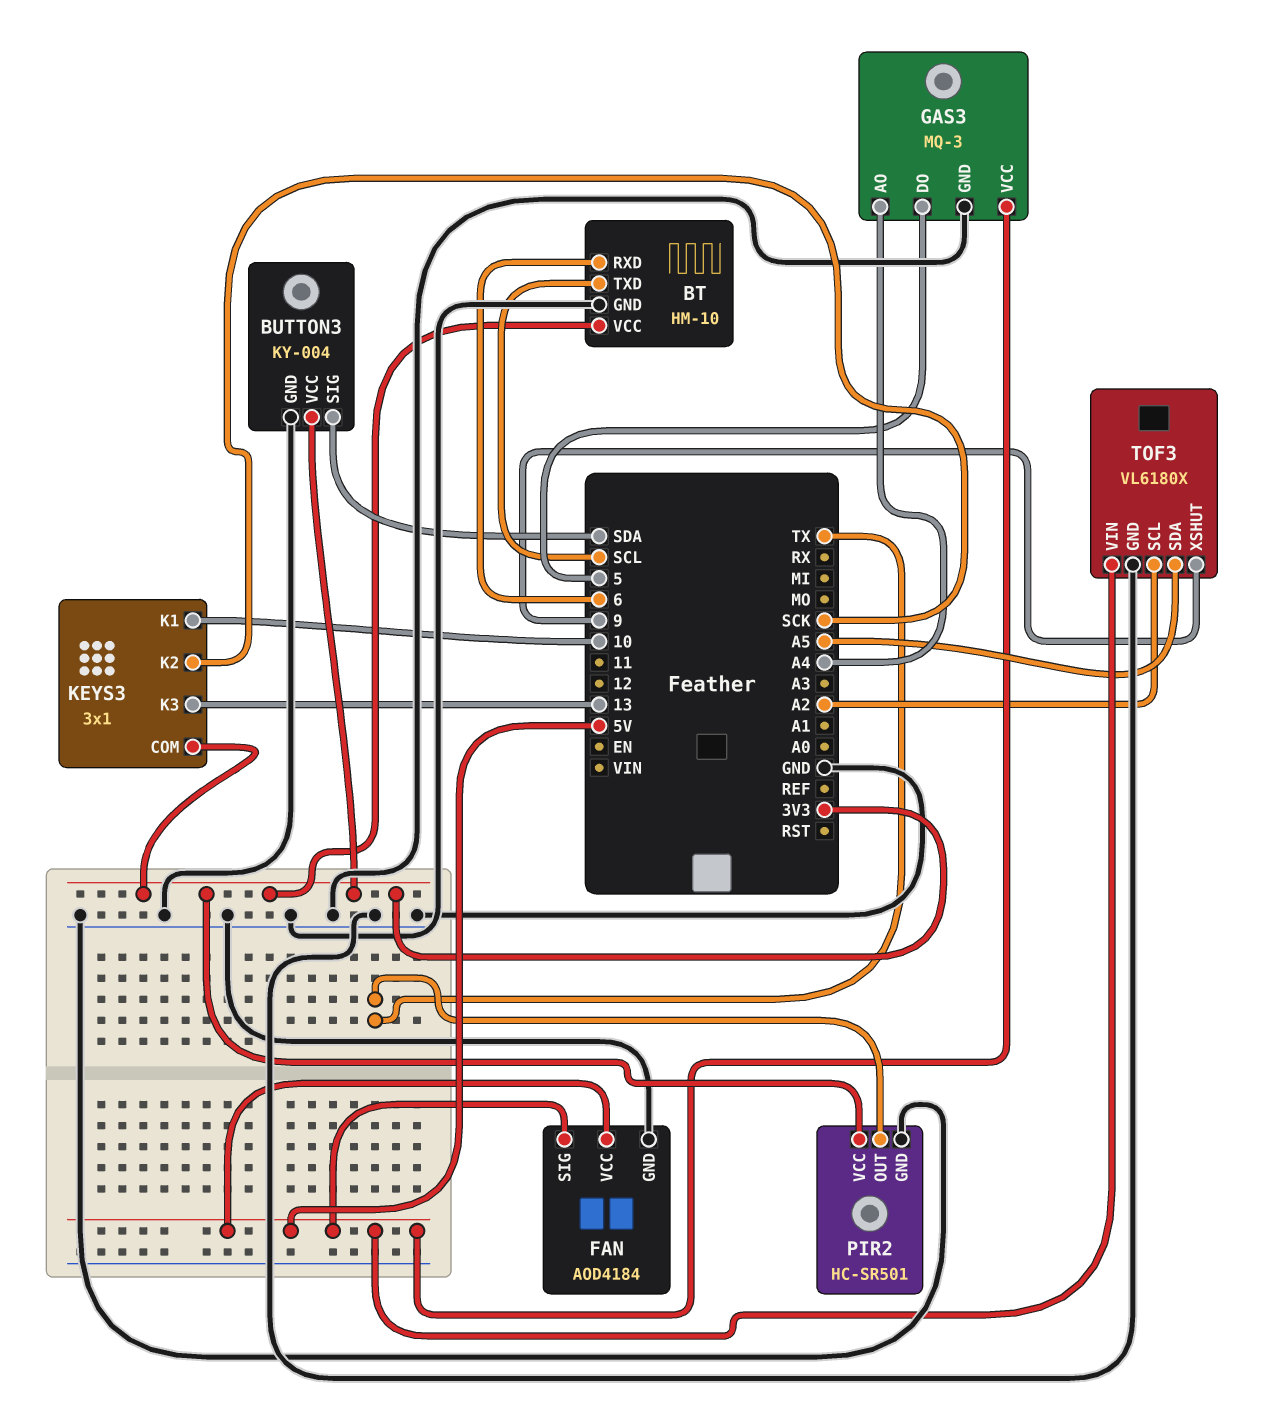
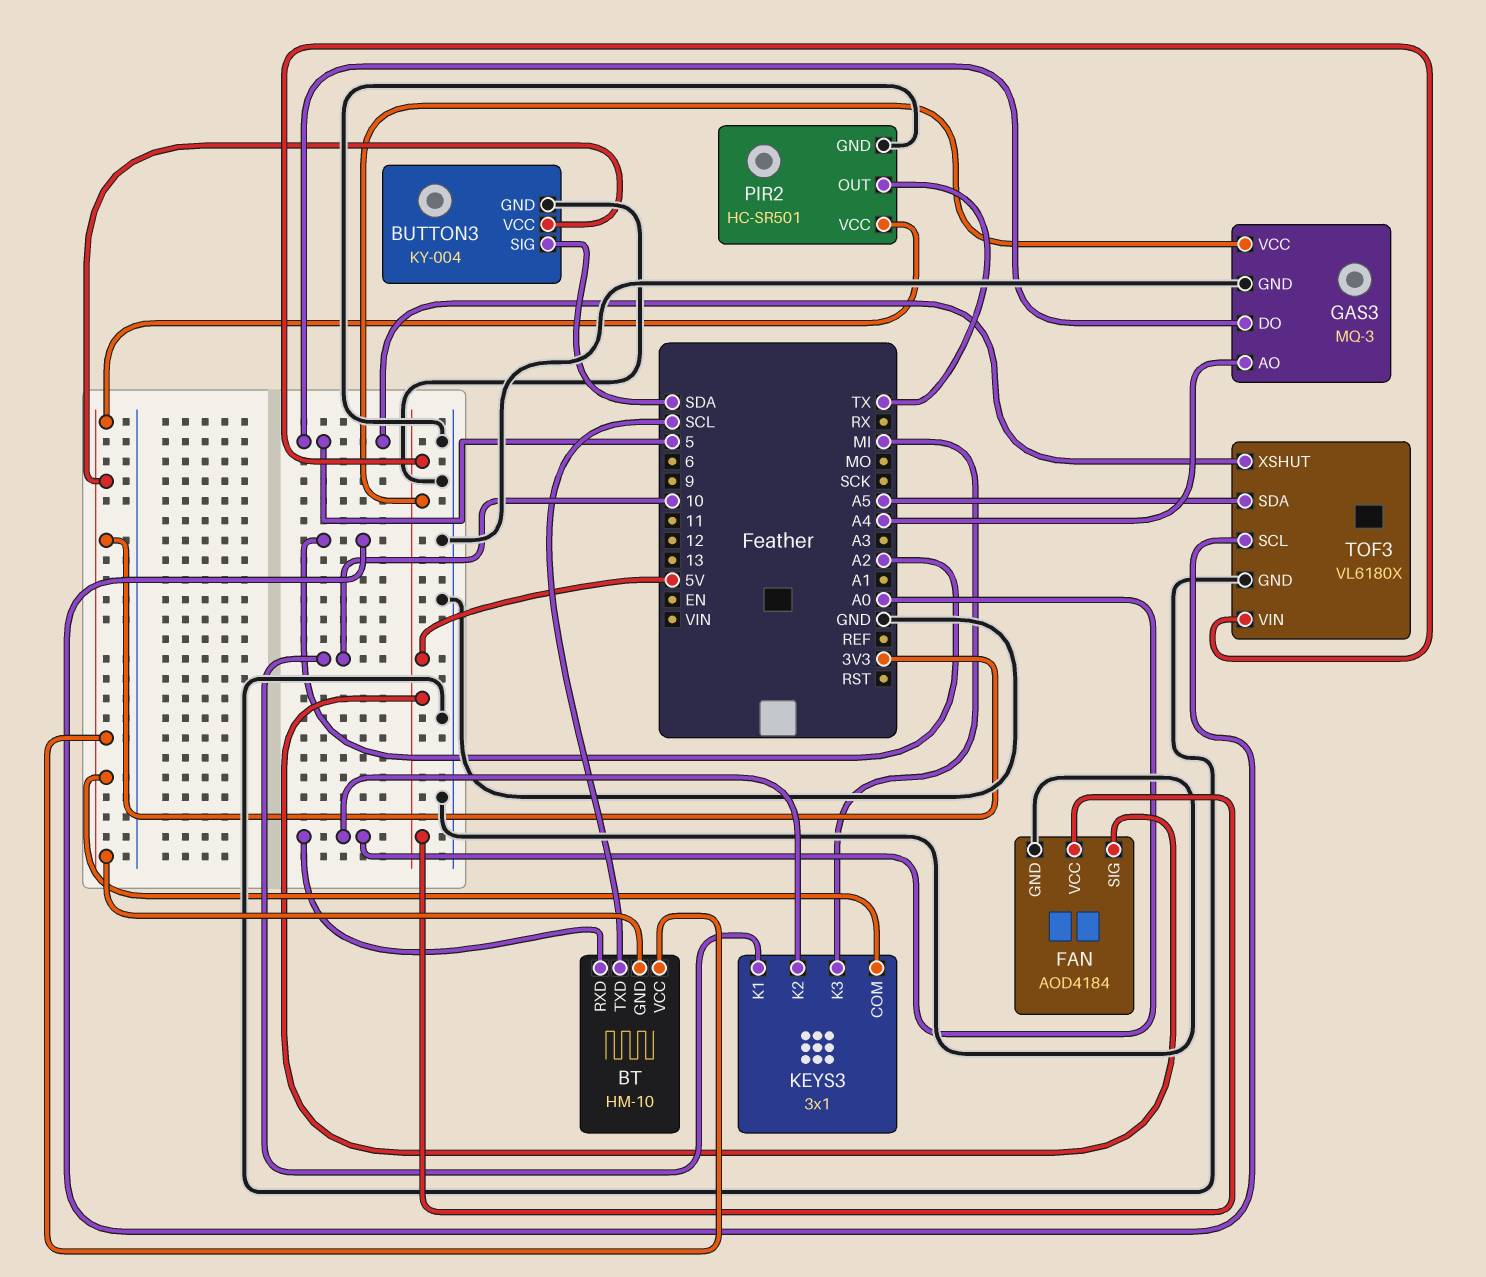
BT pin GND: GND -> 3V3
BT pin RXD: 6 -> A0
KEYS3 pin K2: SCK -> A0
KEYS3 pin K3: 13 -> MI
TOF3 pin XSHUT: 9 -> 5

